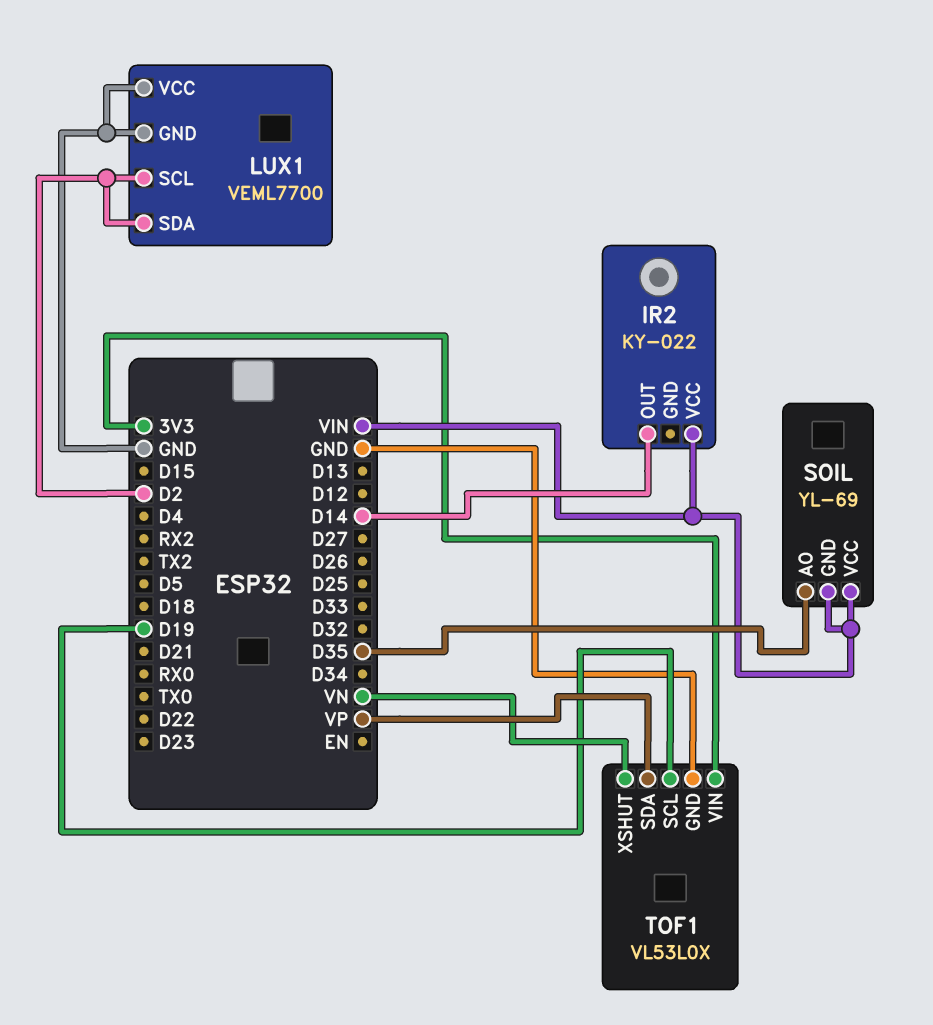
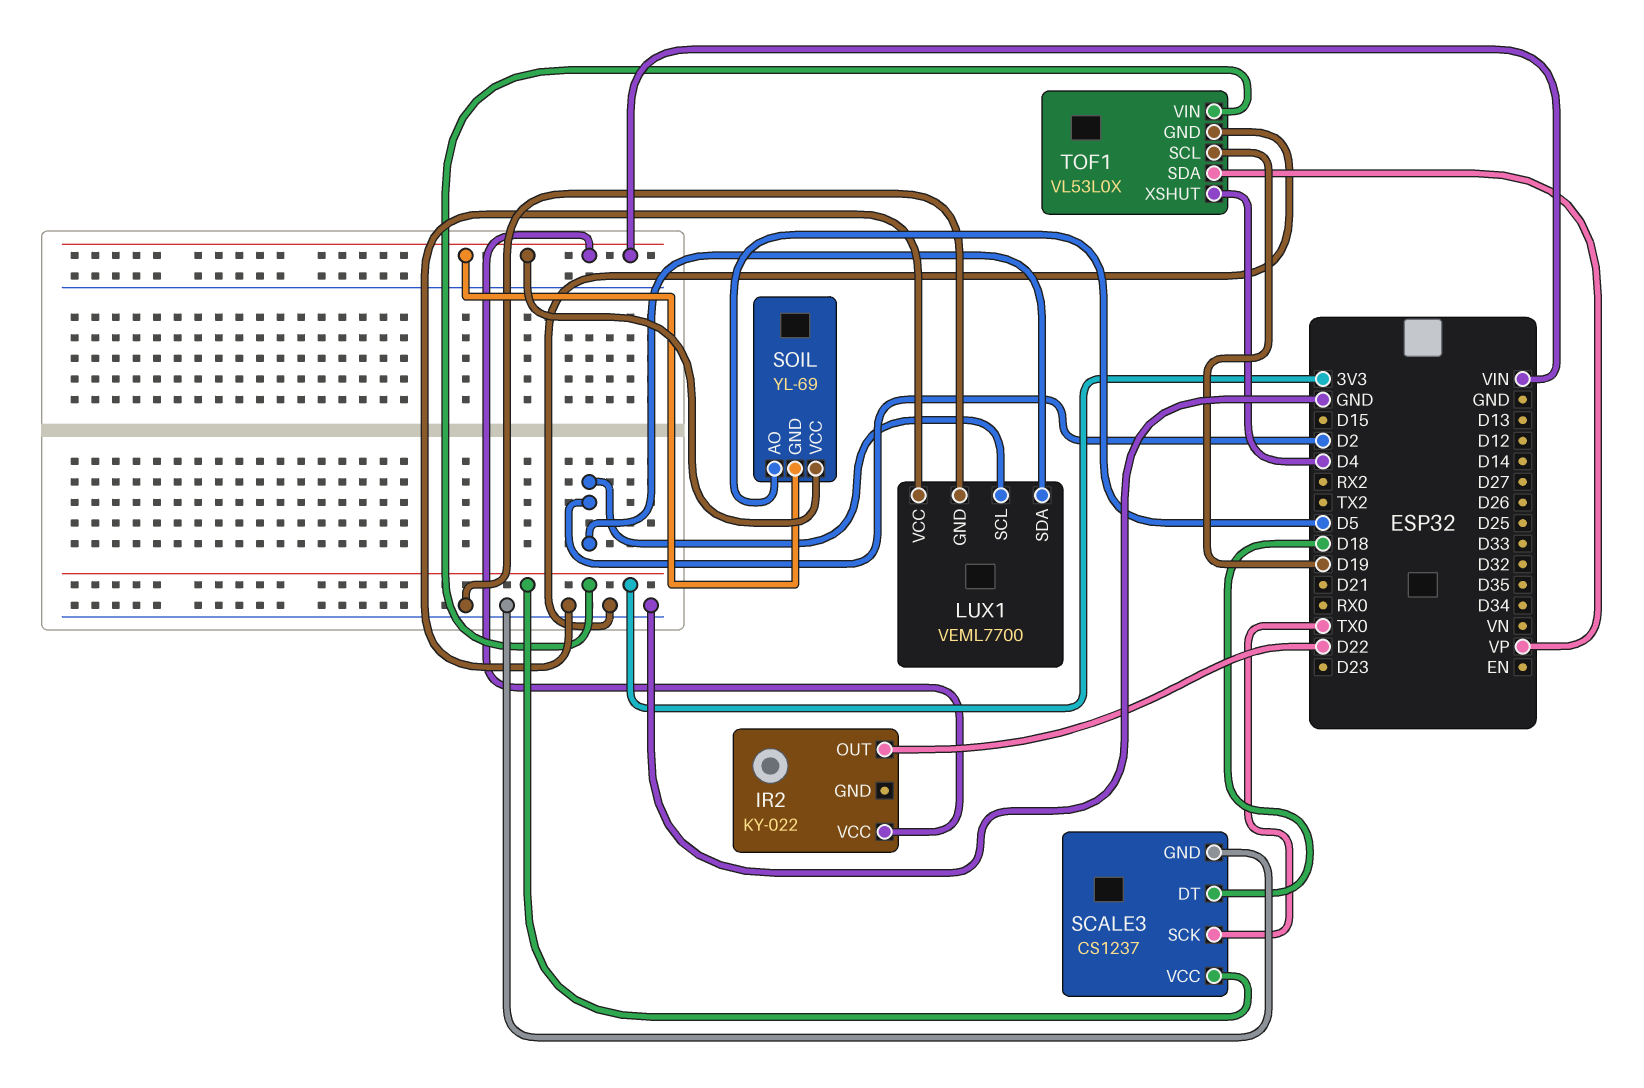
IR2 pin OUT: D14 -> D22
SCALE3: none -> CS1237
SCALE3 pin DT: none -> D18
SCALE3 pin GND: none -> GND
SCALE3 pin SCK: none -> TX0
SCALE3 pin VCC: none -> 3V3
SOIL pin AO: D35 -> D5
TOF1 pin XSHUT: VN -> D4

